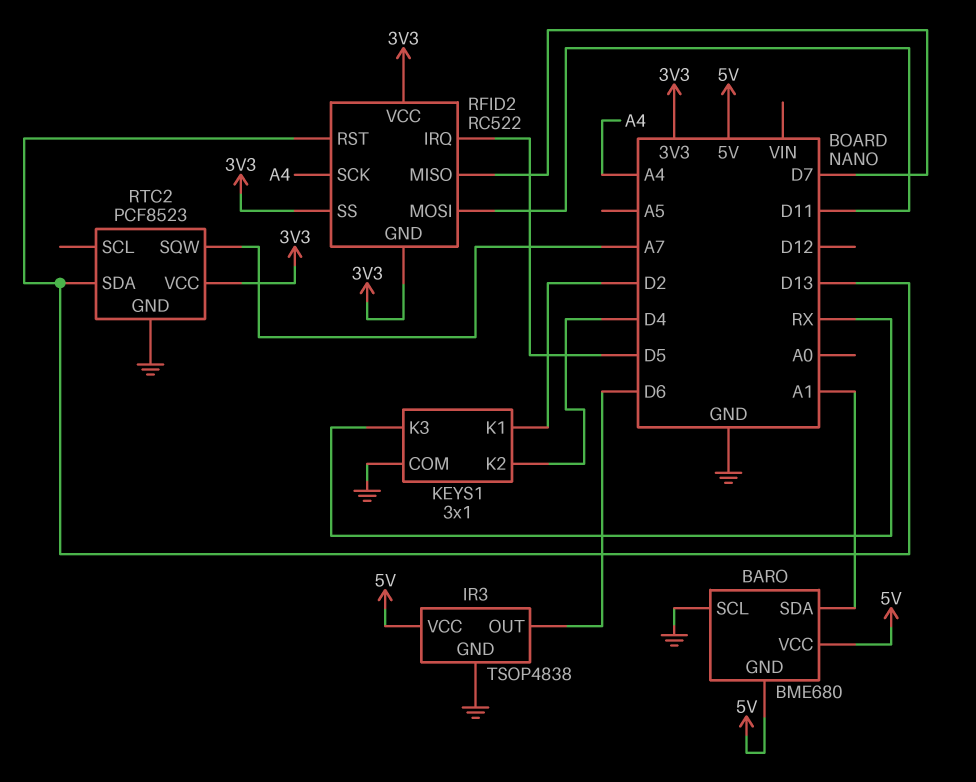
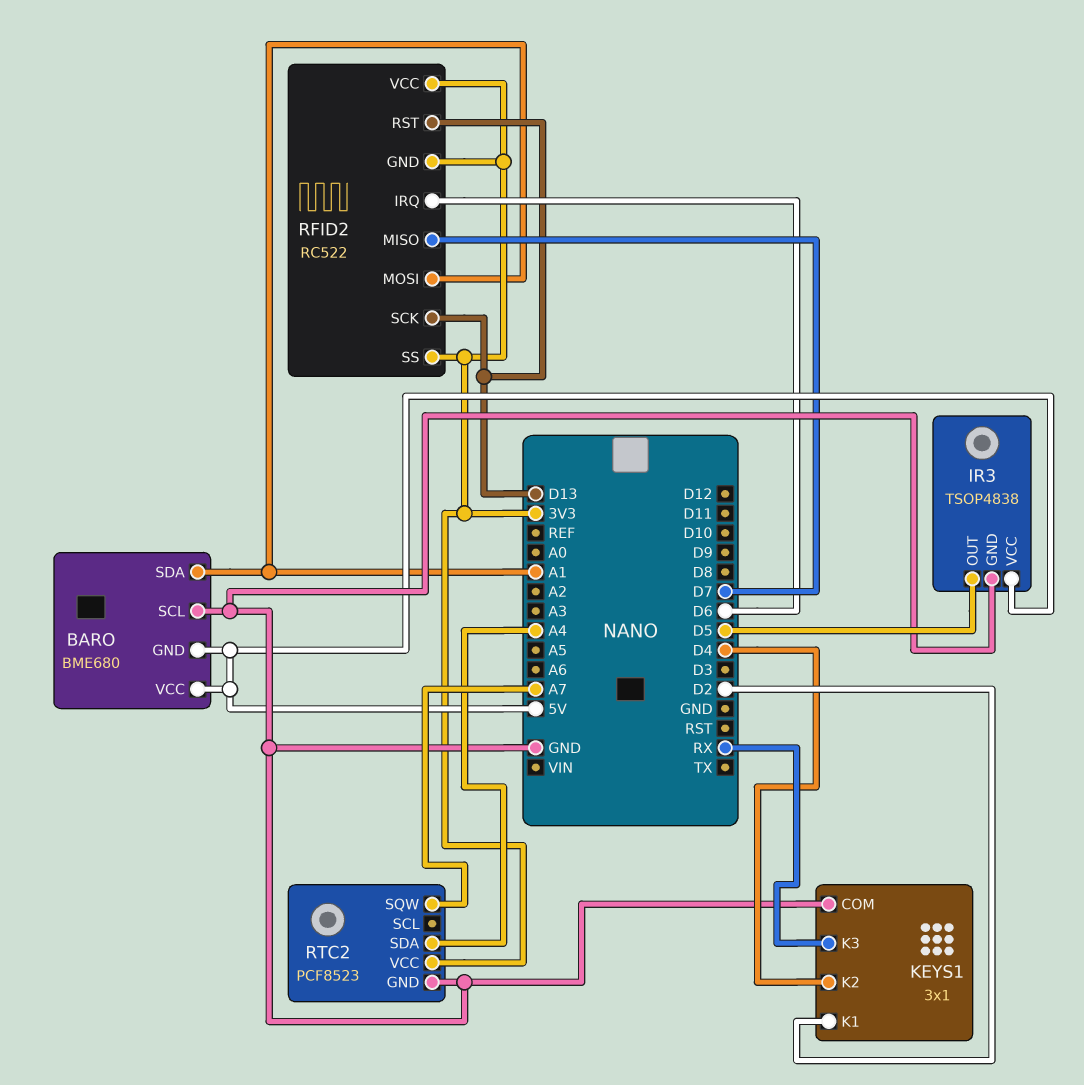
IR3 pin OUT: D6 -> D5
RFID2 pin IRQ: D5 -> D6
RFID2 pin MOSI: D11 -> A1
RFID2 pin SCK: A4 -> D13
RTC2 pin SDA: D13 -> A4

